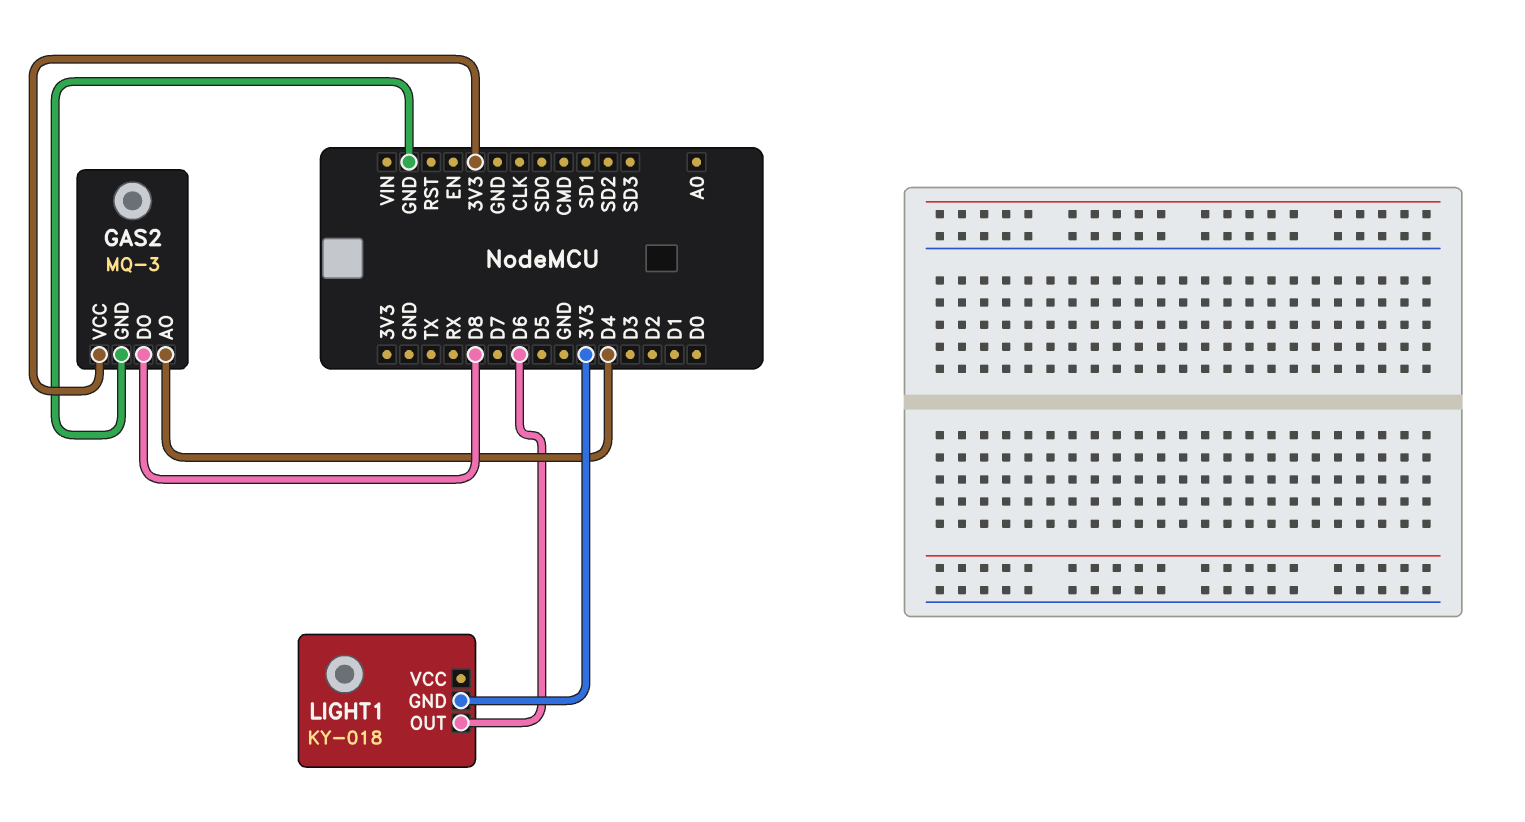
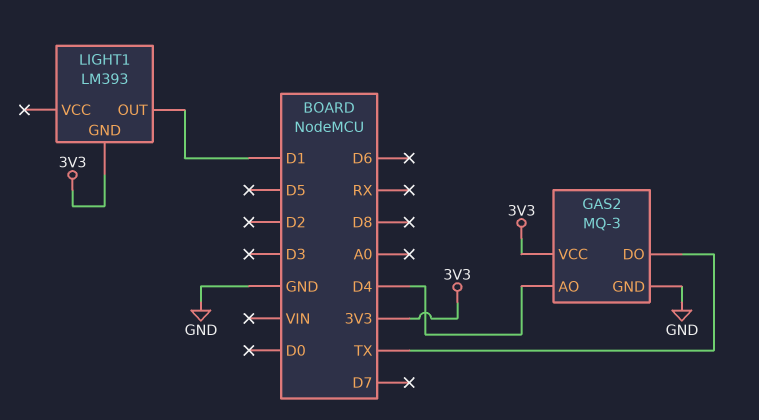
GAS2 pin DO: D8 -> TX
LIGHT1: KY-018 -> LM393
LIGHT1 pin OUT: D6 -> D1

